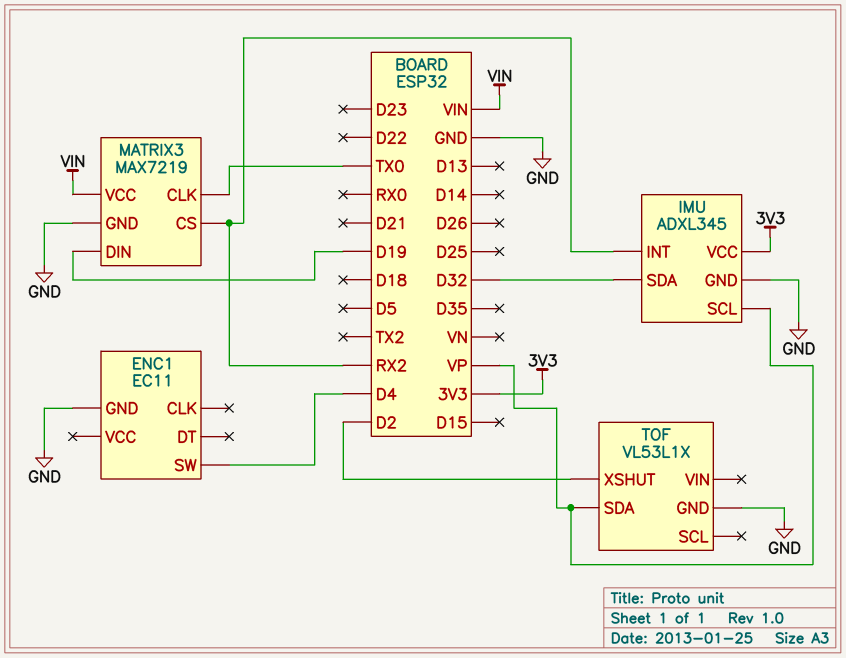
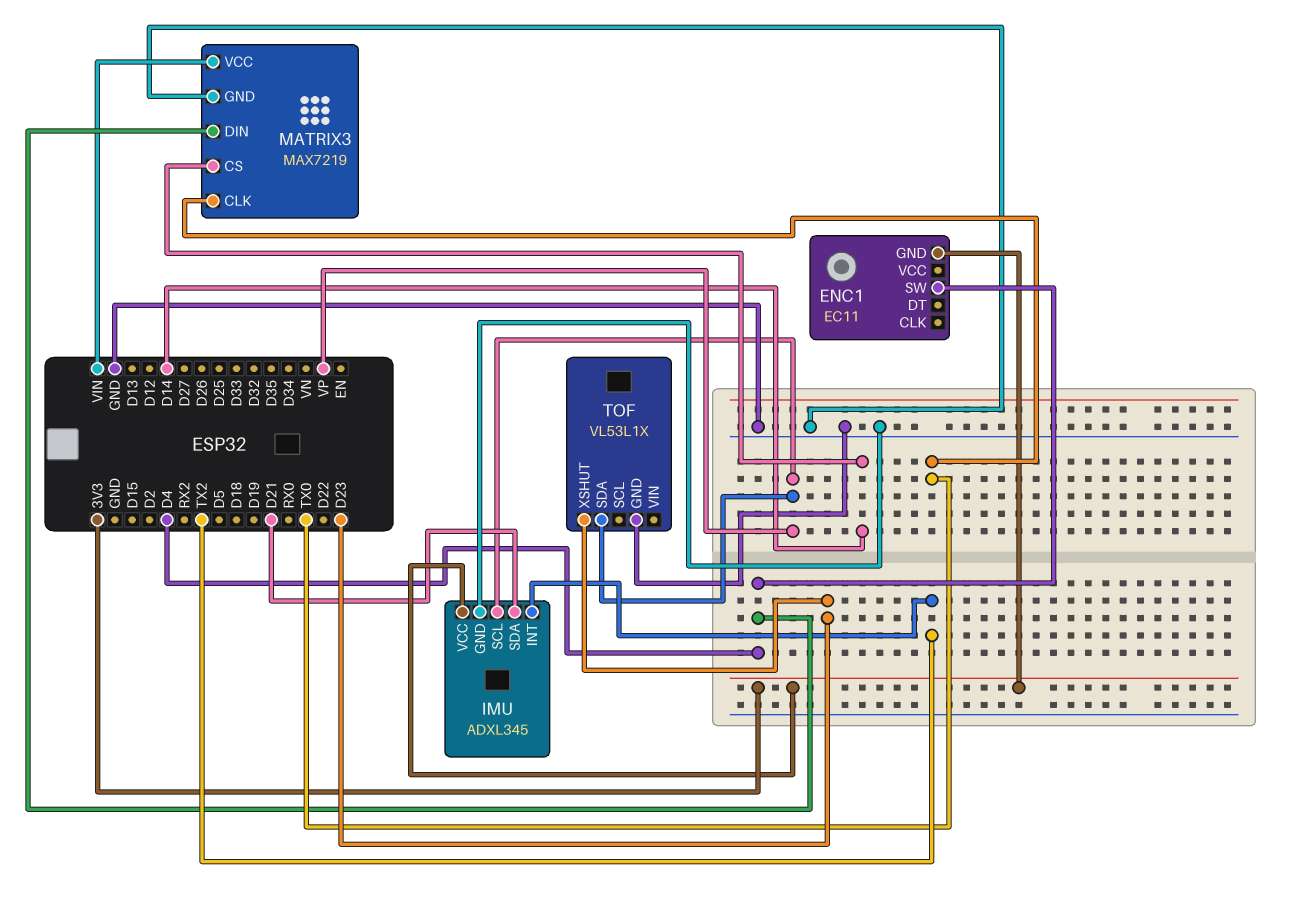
ENC1 pin GND: GND -> 3V3
IMU pin INT: RX2 -> TX2
IMU pin SDA: D32 -> D21
MATRIX3 pin CS: RX2 -> D14
MATRIX3 pin DIN: D19 -> D4
TOF pin XSHUT: D2 -> D23

